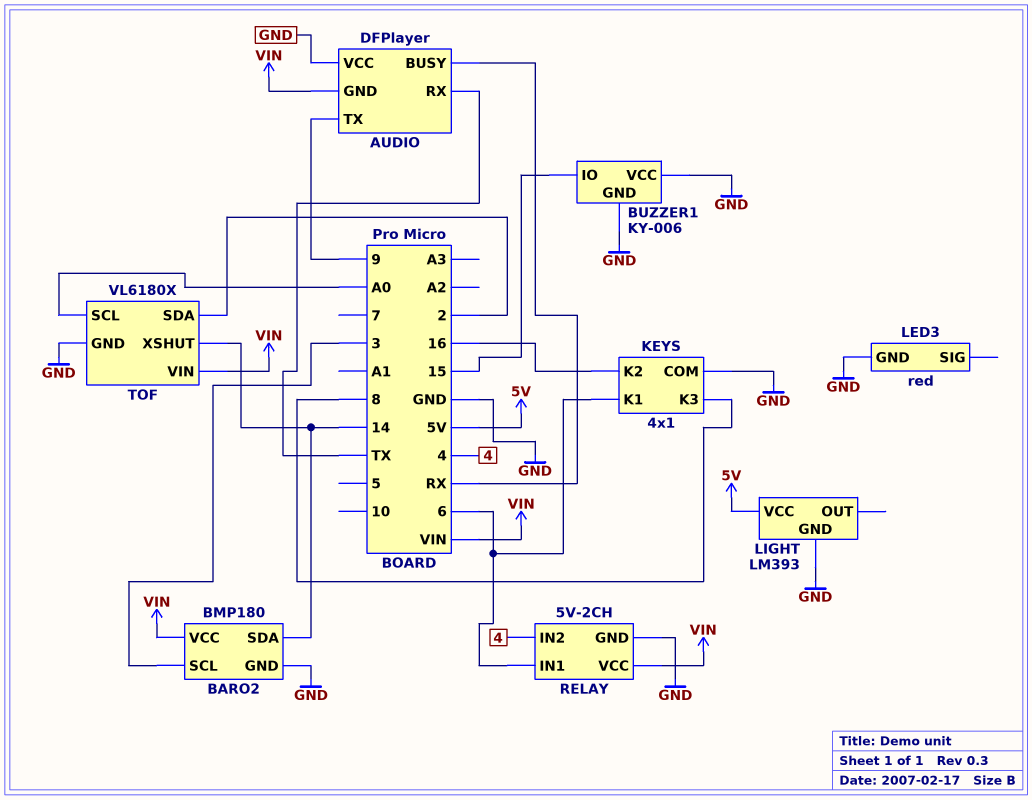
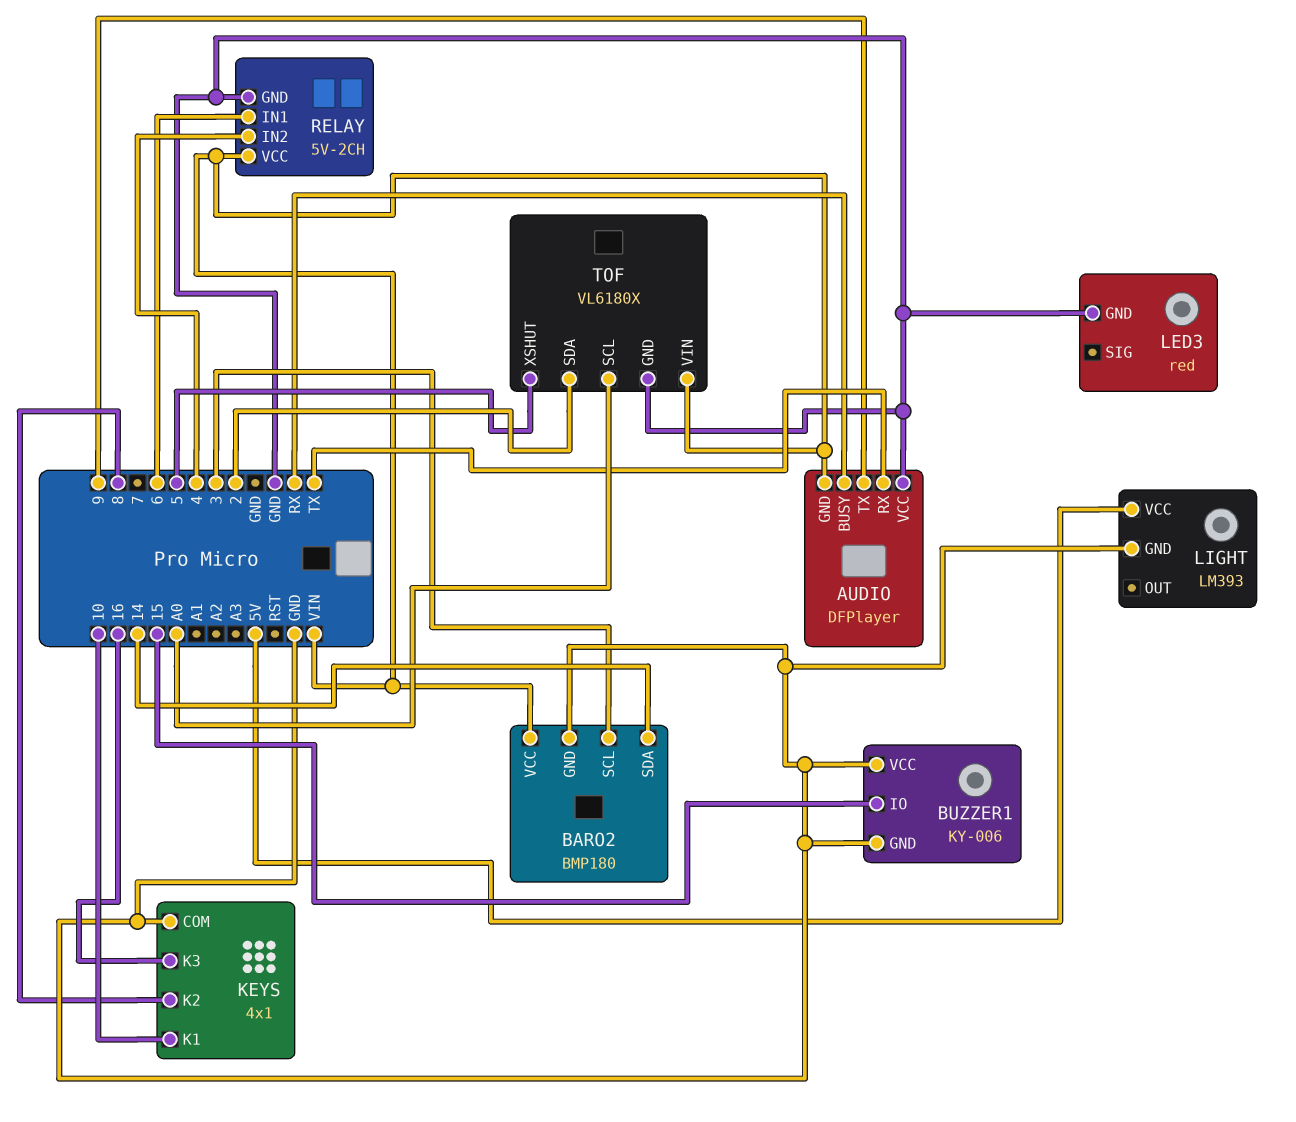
KEYS pin K1: 6 -> 10
KEYS pin K2: 16 -> 8
KEYS pin K3: 8 -> 16
TOF pin XSHUT: 14 -> 5

